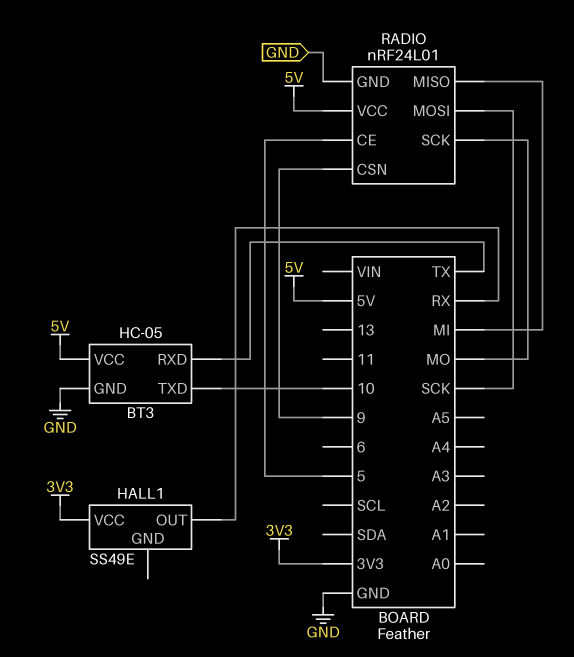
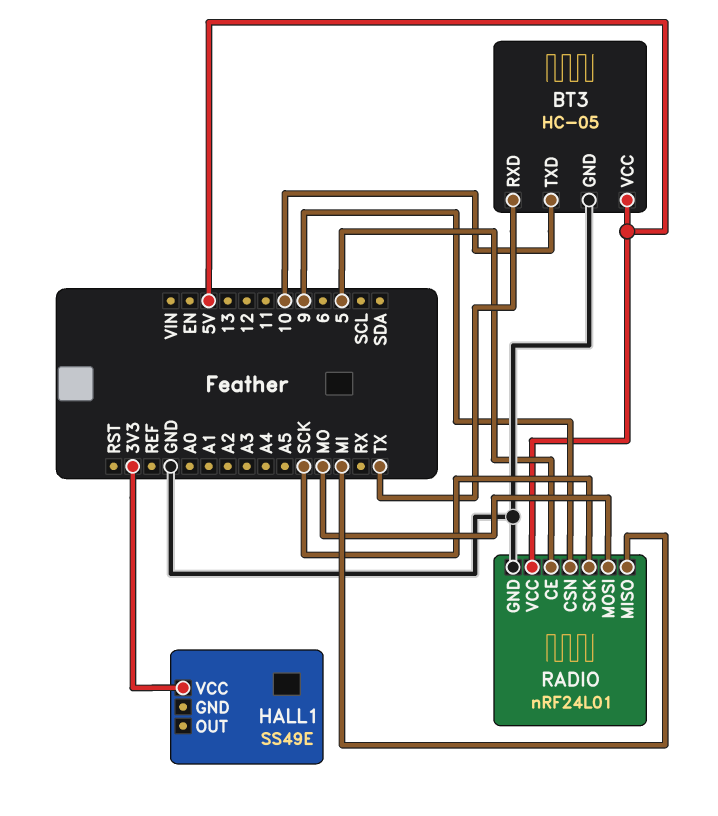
HALL1 pin OUT: RX -> none
RADIO pin MOSI: SCK -> MO
RADIO pin SCK: MO -> SCK

